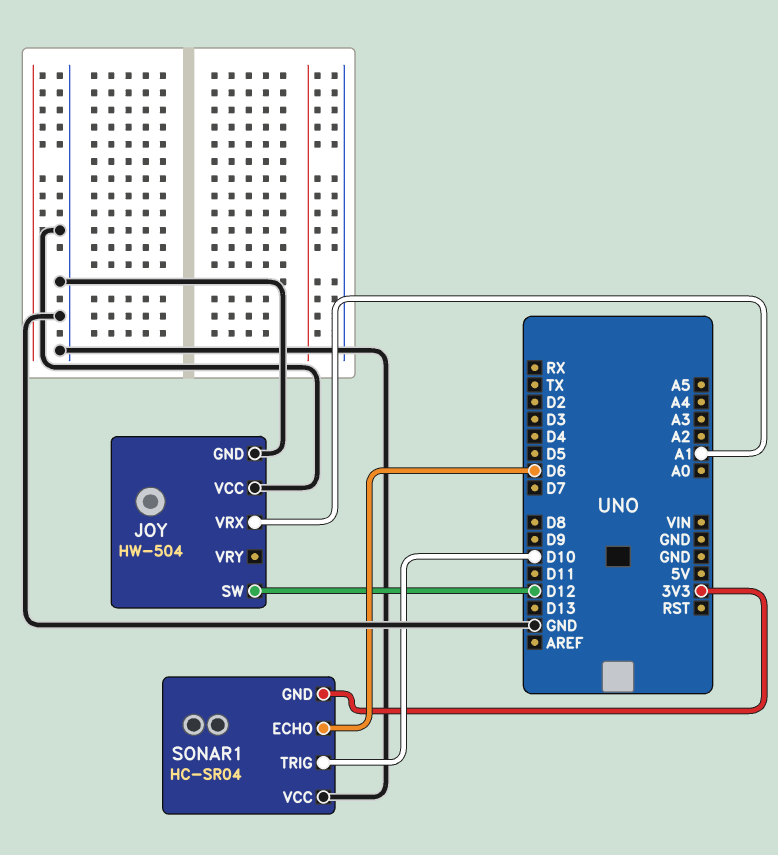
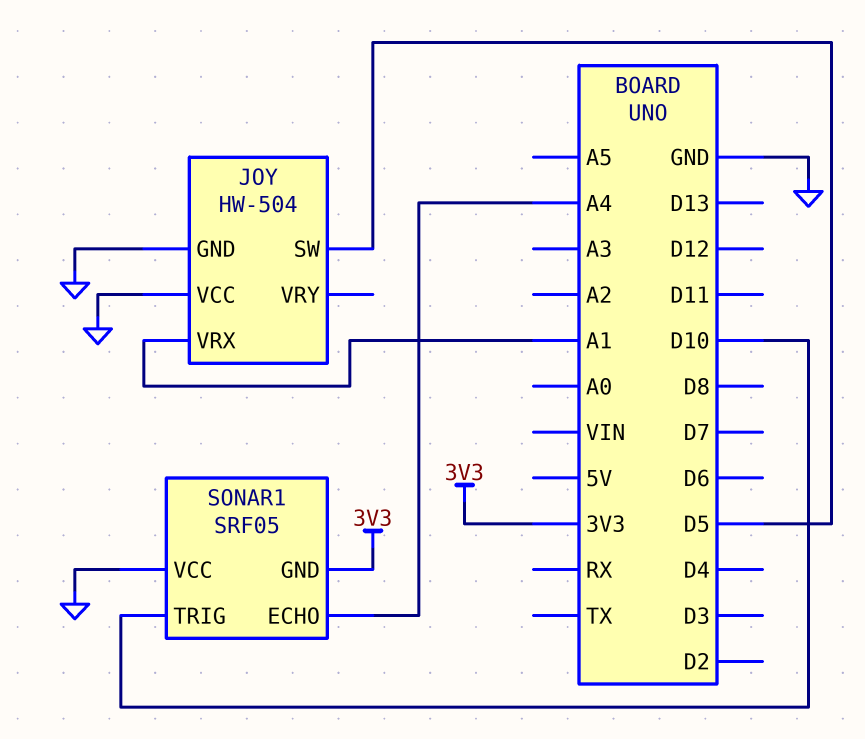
JOY pin SW: D12 -> D5
SONAR1: HC-SR04 -> SRF05
SONAR1 pin ECHO: D6 -> A4

